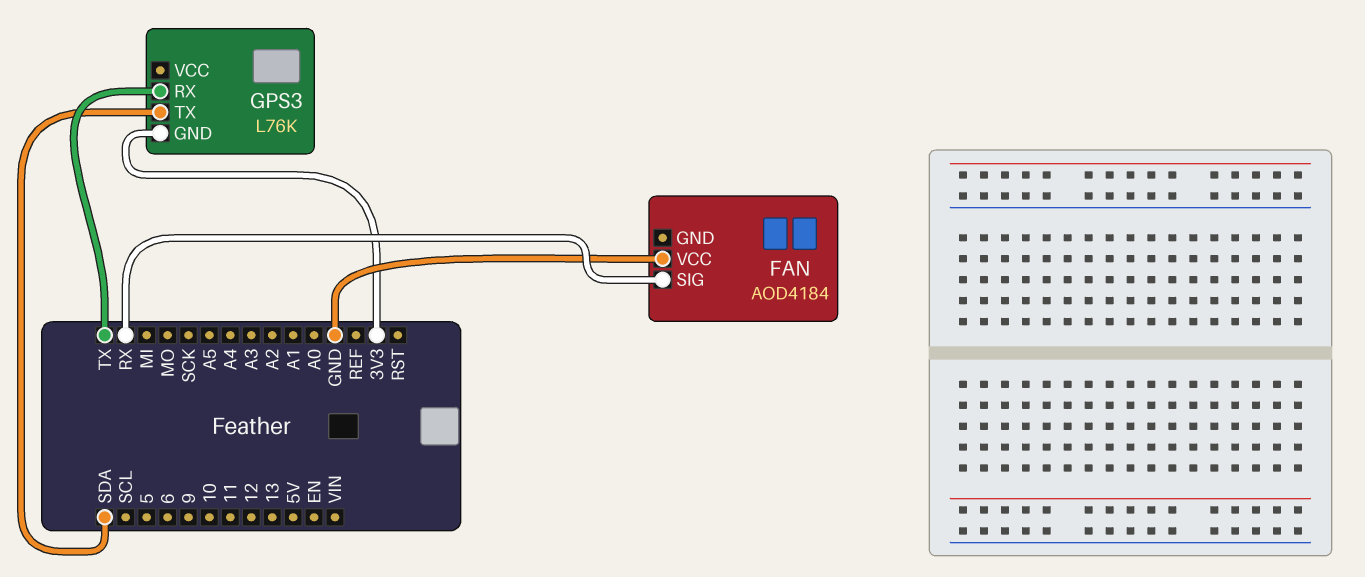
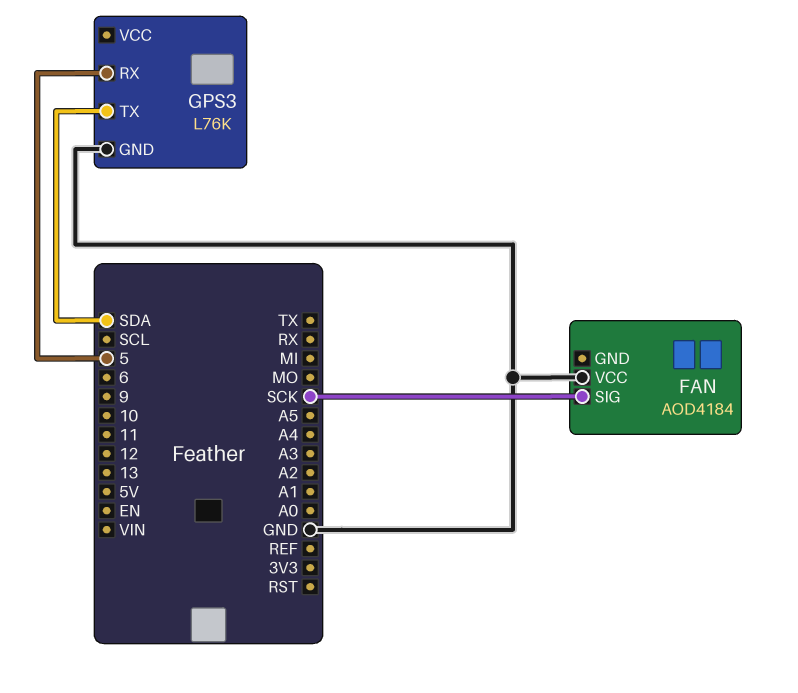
FAN pin SIG: RX -> SCK
GPS3 pin GND: 3V3 -> GND
GPS3 pin RX: TX -> 5

